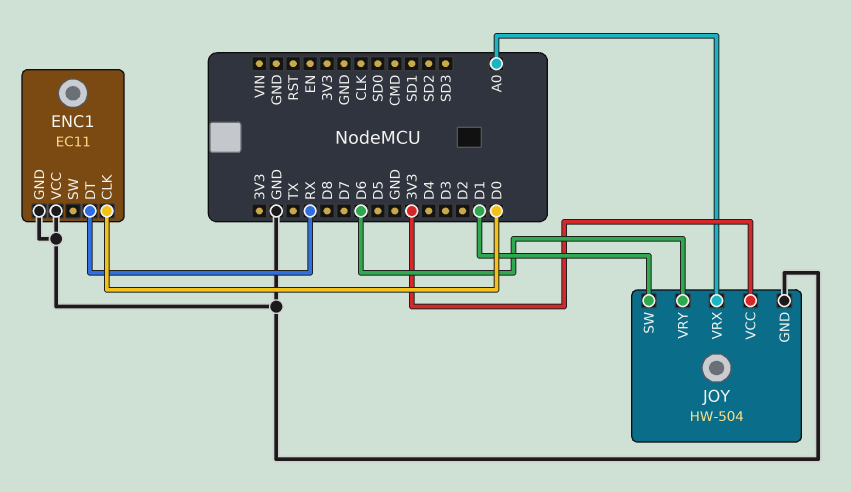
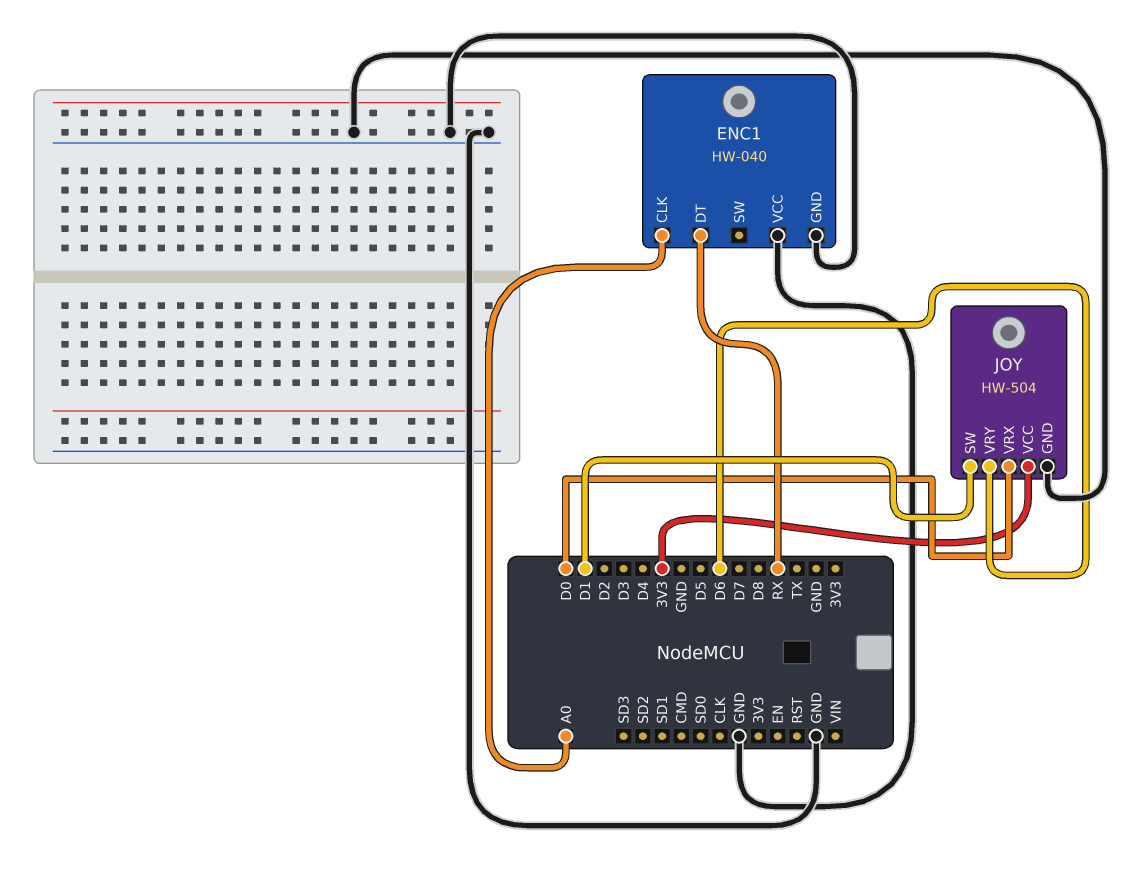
ENC1: EC11 -> HW-040
ENC1 pin CLK: D0 -> A0
JOY pin VRX: A0 -> D0

